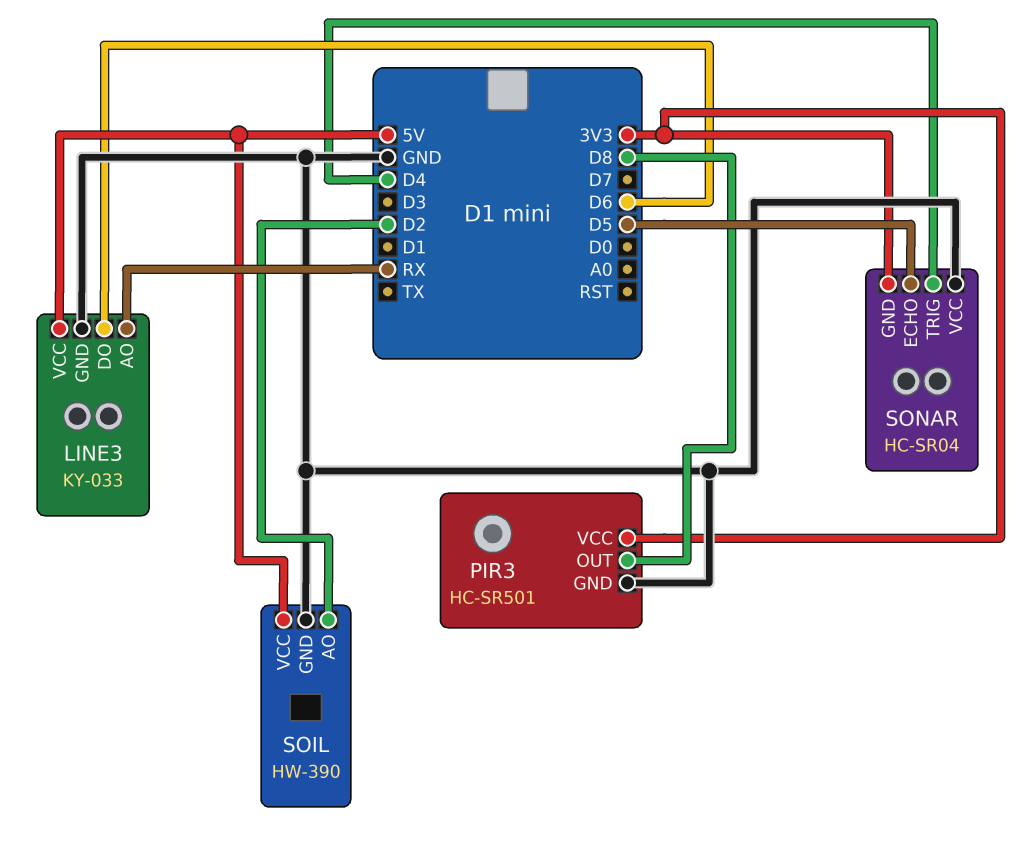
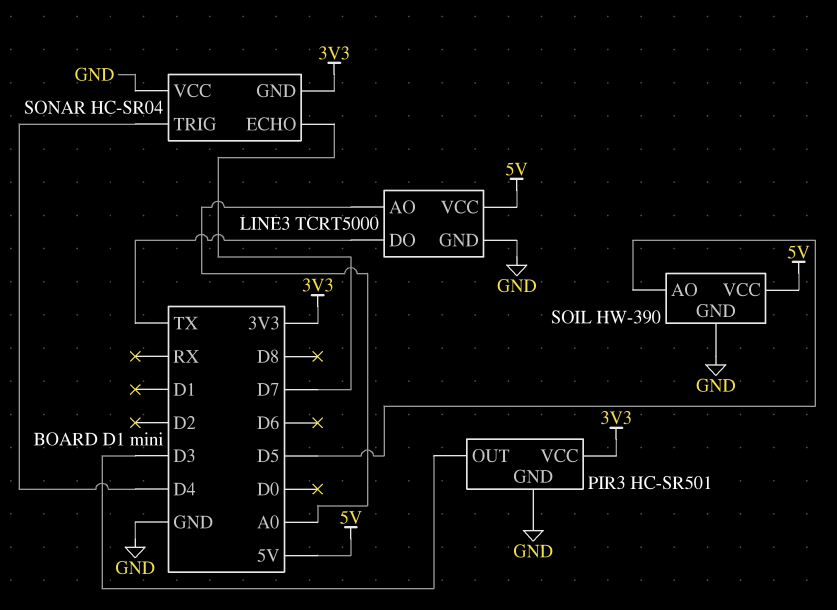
LINE3: KY-033 -> TCRT5000
LINE3 pin AO: RX -> A0
LINE3 pin DO: D6 -> TX
PIR3 pin OUT: D8 -> D3
SOIL pin AO: D2 -> D5
SONAR pin ECHO: D5 -> D7

